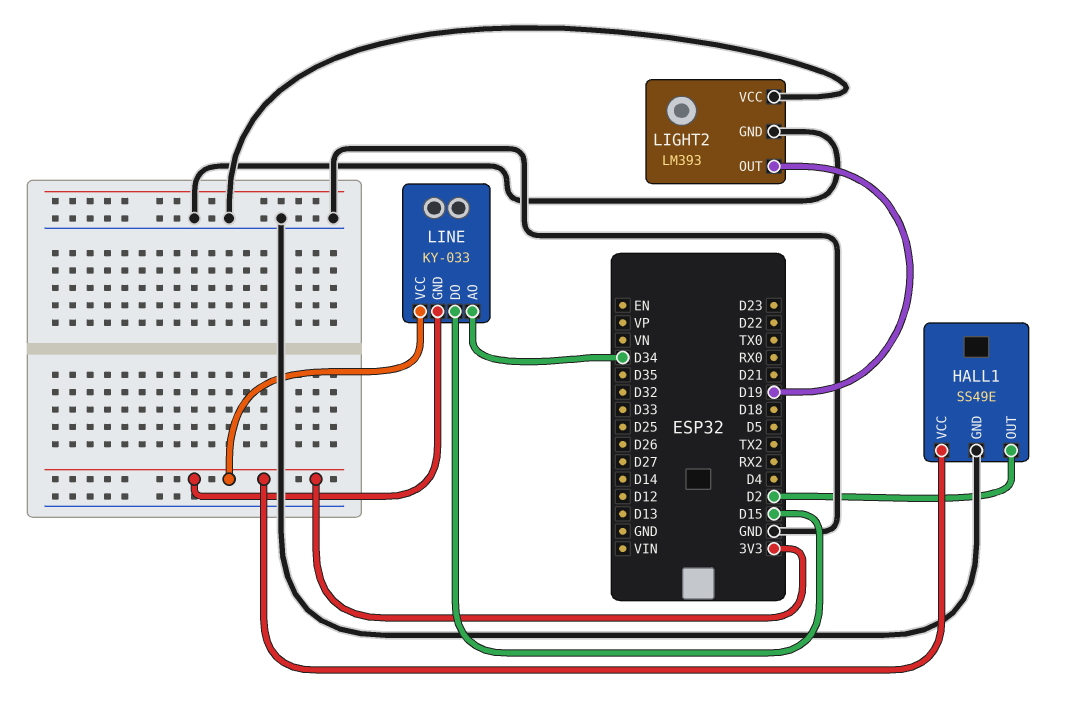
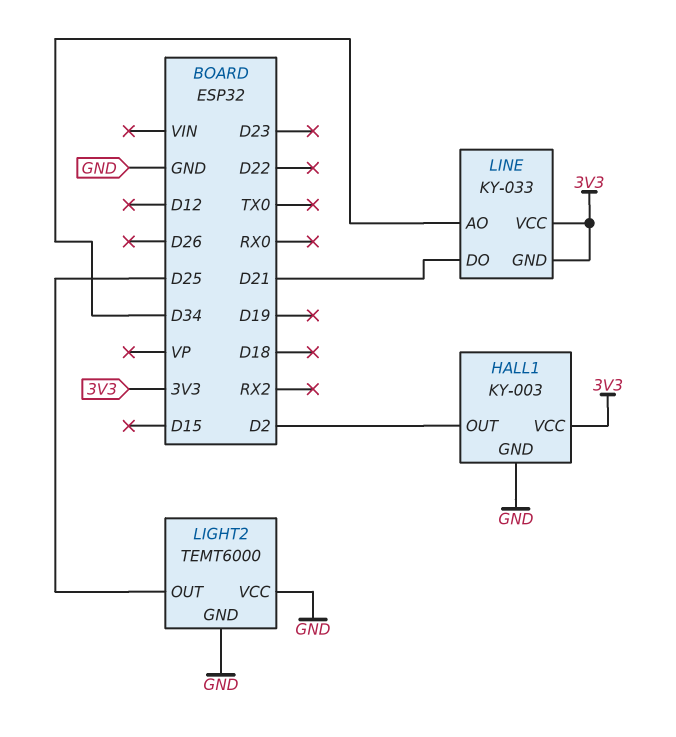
HALL1: SS49E -> KY-003
LIGHT2: LM393 -> TEMT6000
LIGHT2 pin OUT: D19 -> D25
LINE pin DO: D15 -> D21

